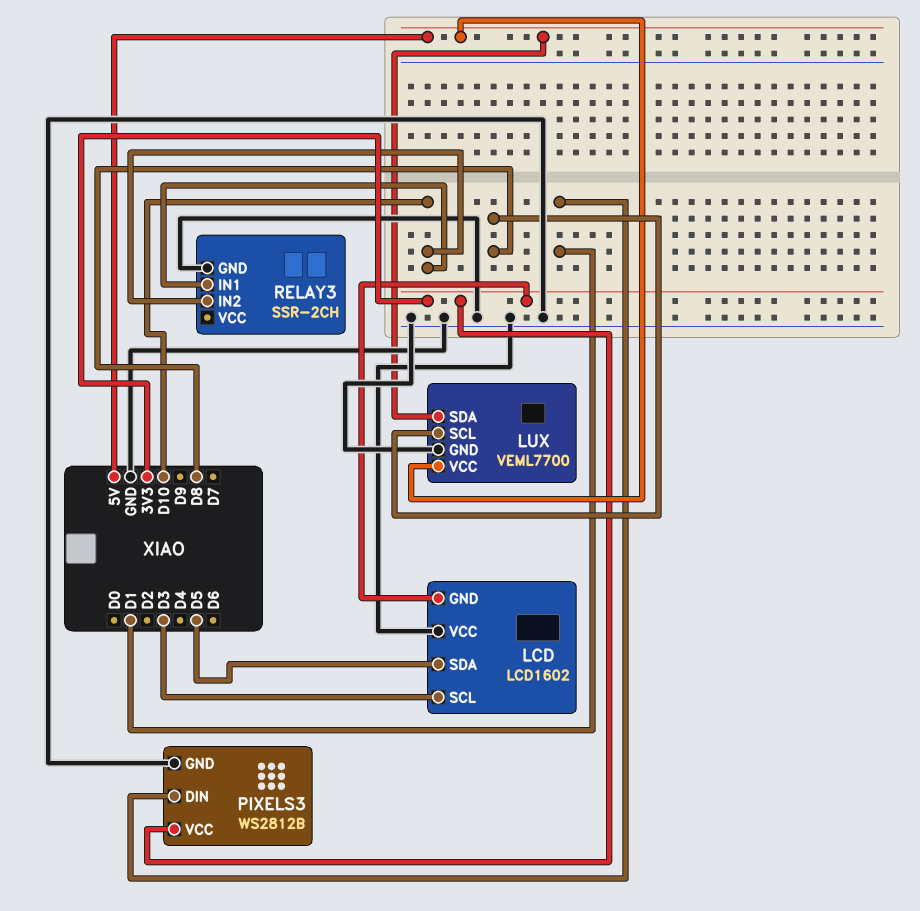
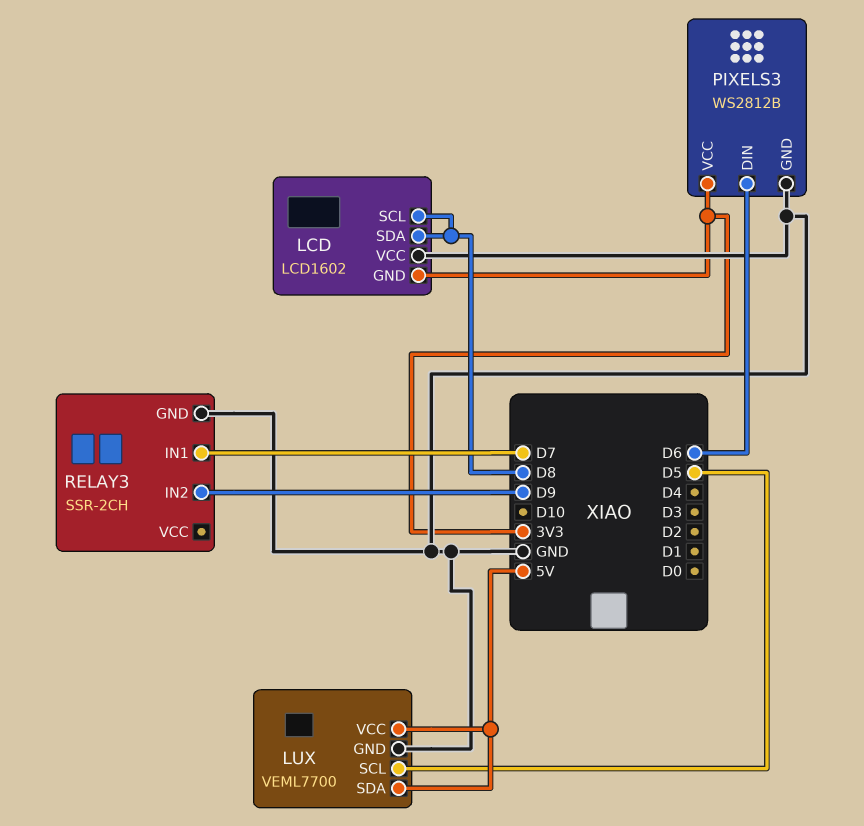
LCD pin SCL: D3 -> D8
LCD pin SDA: D5 -> D8
LUX pin SCL: D8 -> D5
PIXELS3 pin DIN: D1 -> D6
RELAY3 pin IN1: D10 -> D7
RELAY3 pin IN2: D10 -> D9

